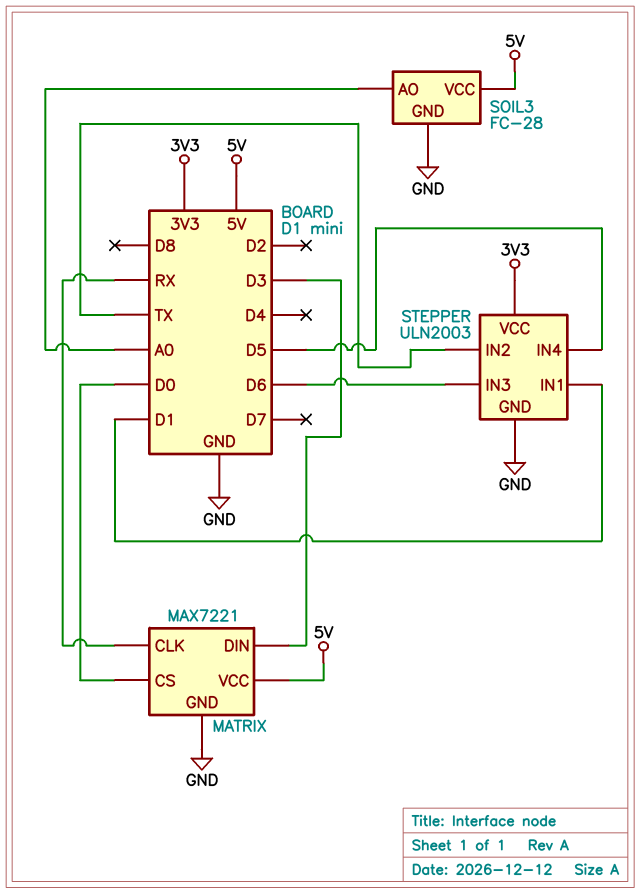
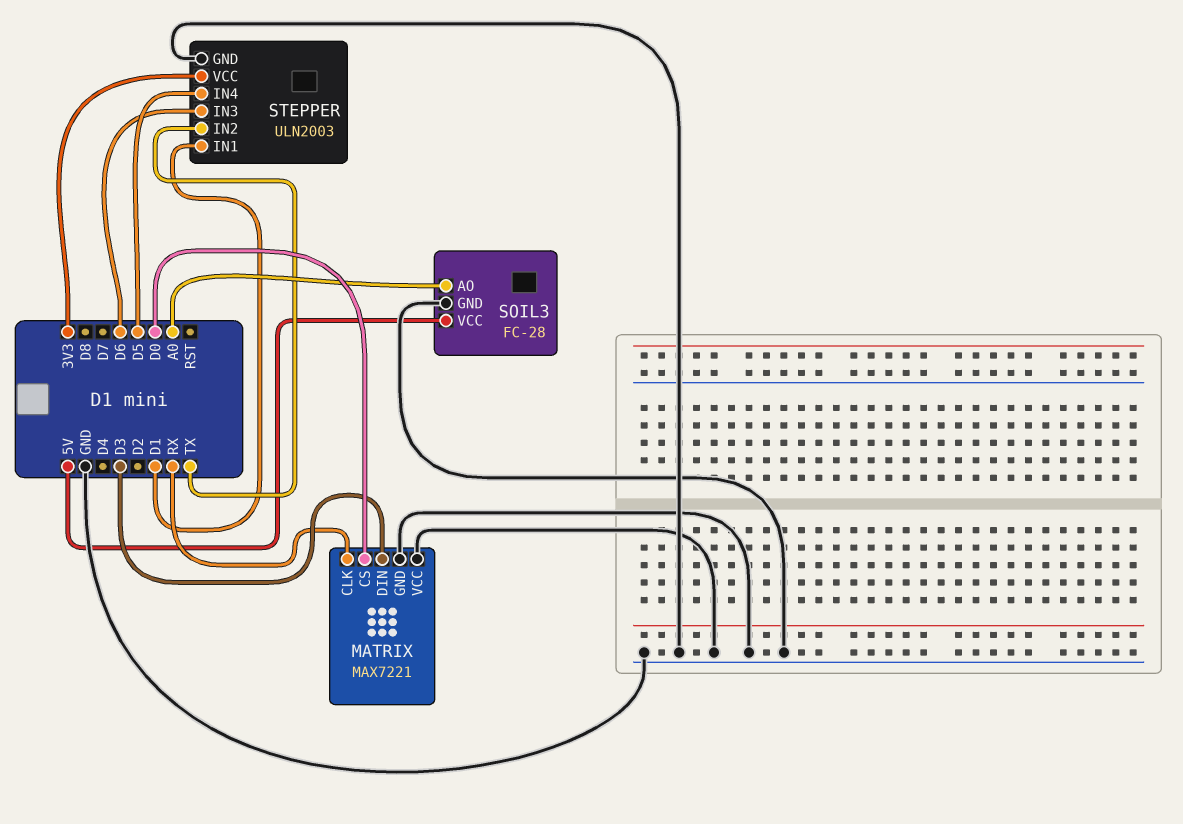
MATRIX pin VCC: 5V -> GND

